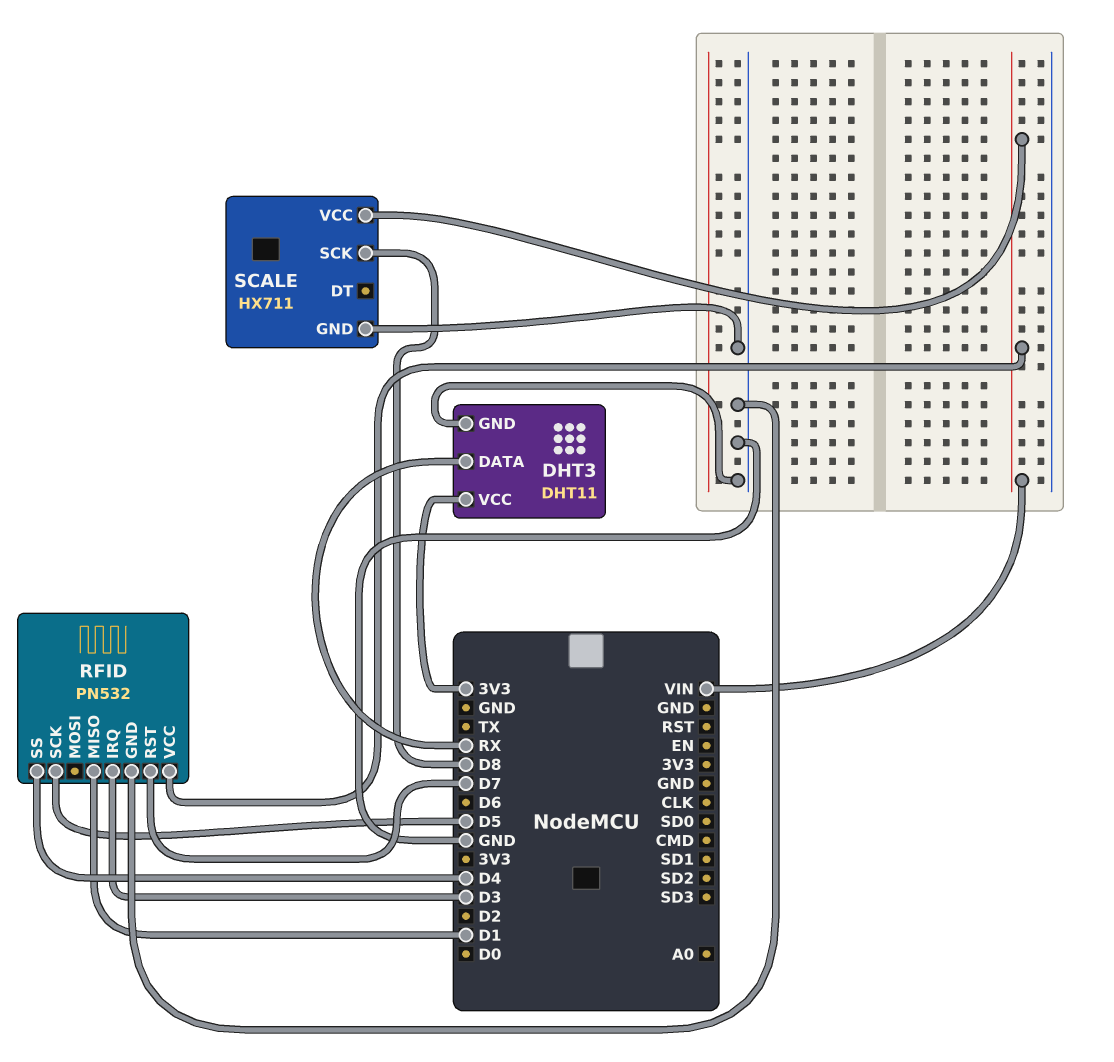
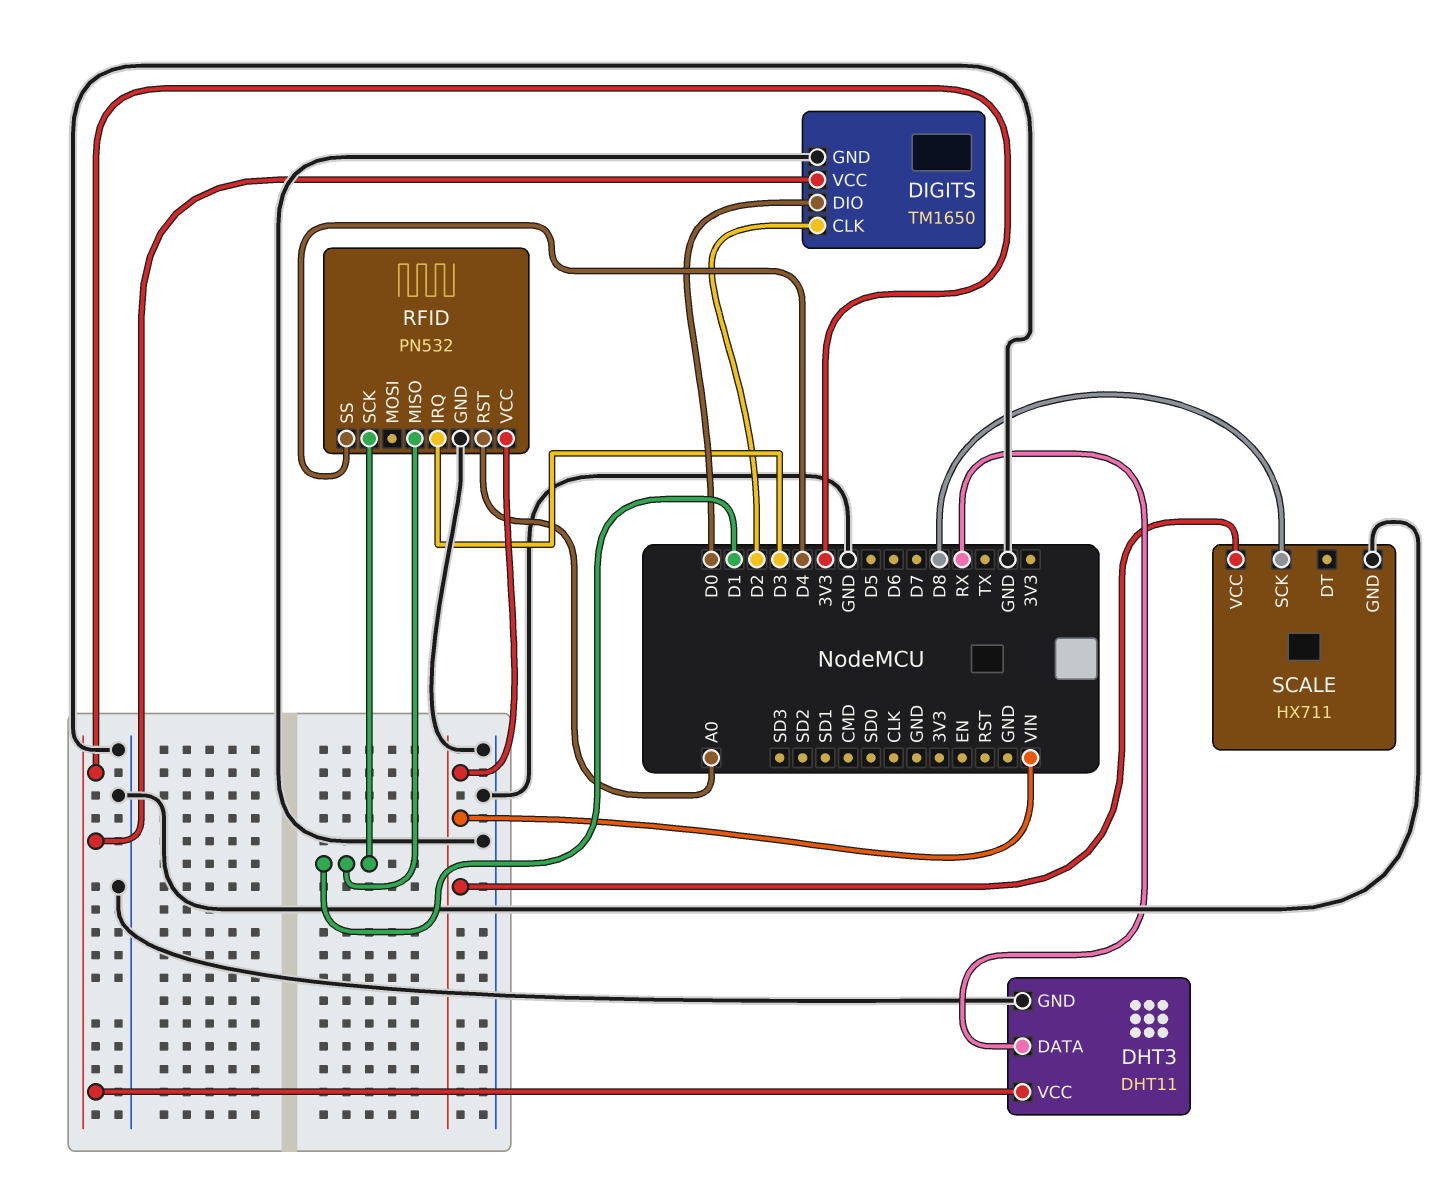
DIGITS: none -> TM1650
DIGITS pin CLK: none -> D2
DIGITS pin DIO: none -> D0
DIGITS pin GND: none -> GND
DIGITS pin VCC: none -> 3V3
RFID pin RST: D7 -> A0
RFID pin SCK: D5 -> D1

